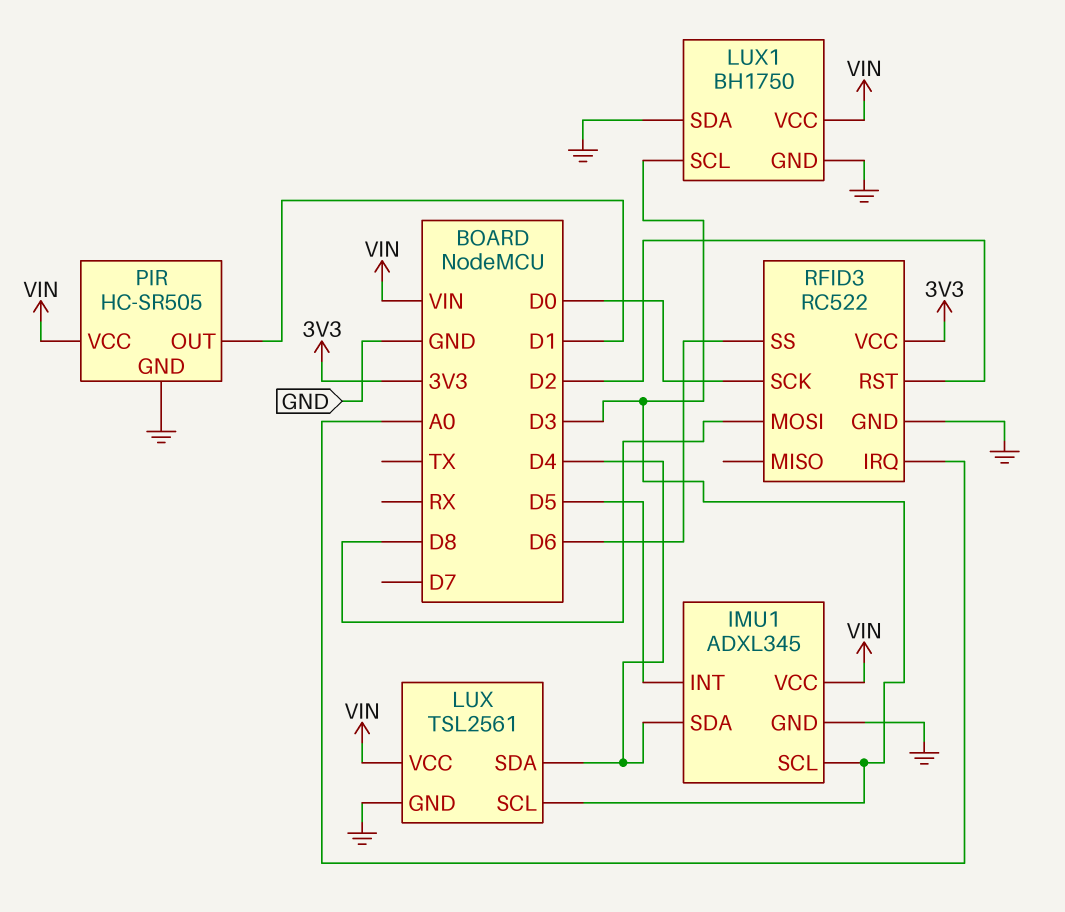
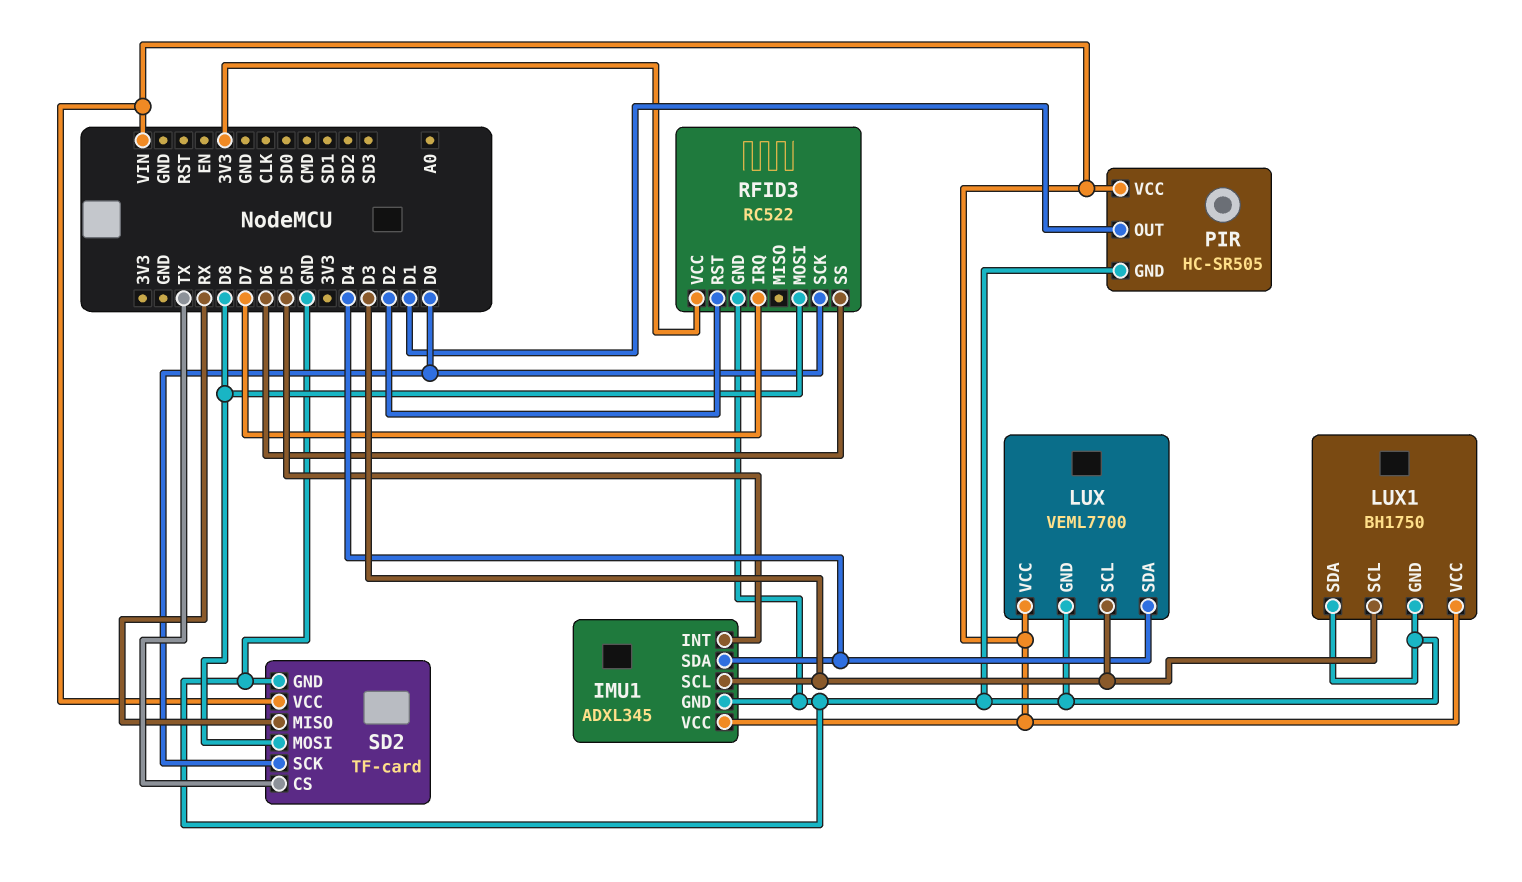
LUX: TSL2561 -> VEML7700
RFID3 pin IRQ: A0 -> D7
SD2: none -> TF-card
SD2 pin CS: none -> TX
SD2 pin GND: none -> GND
SD2 pin MISO: none -> RX
SD2 pin MOSI: none -> D8
SD2 pin SCK: none -> D0
SD2 pin VCC: none -> VIN

